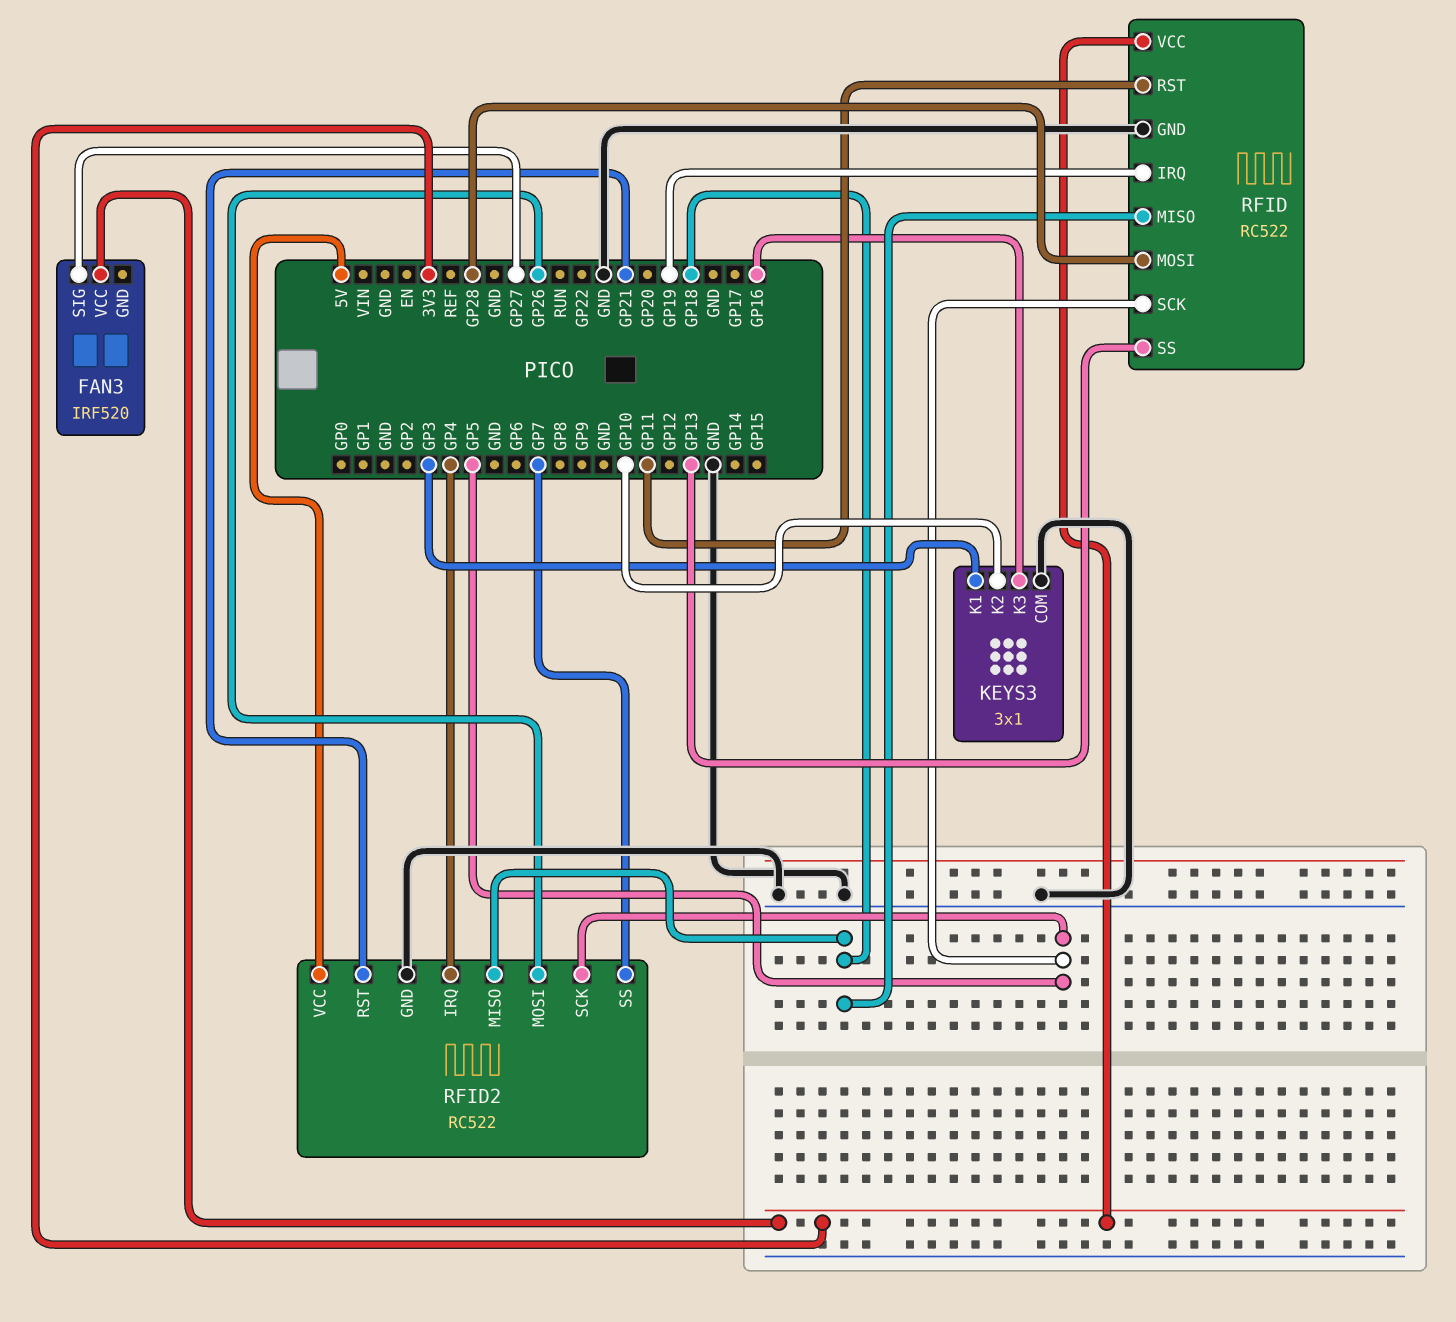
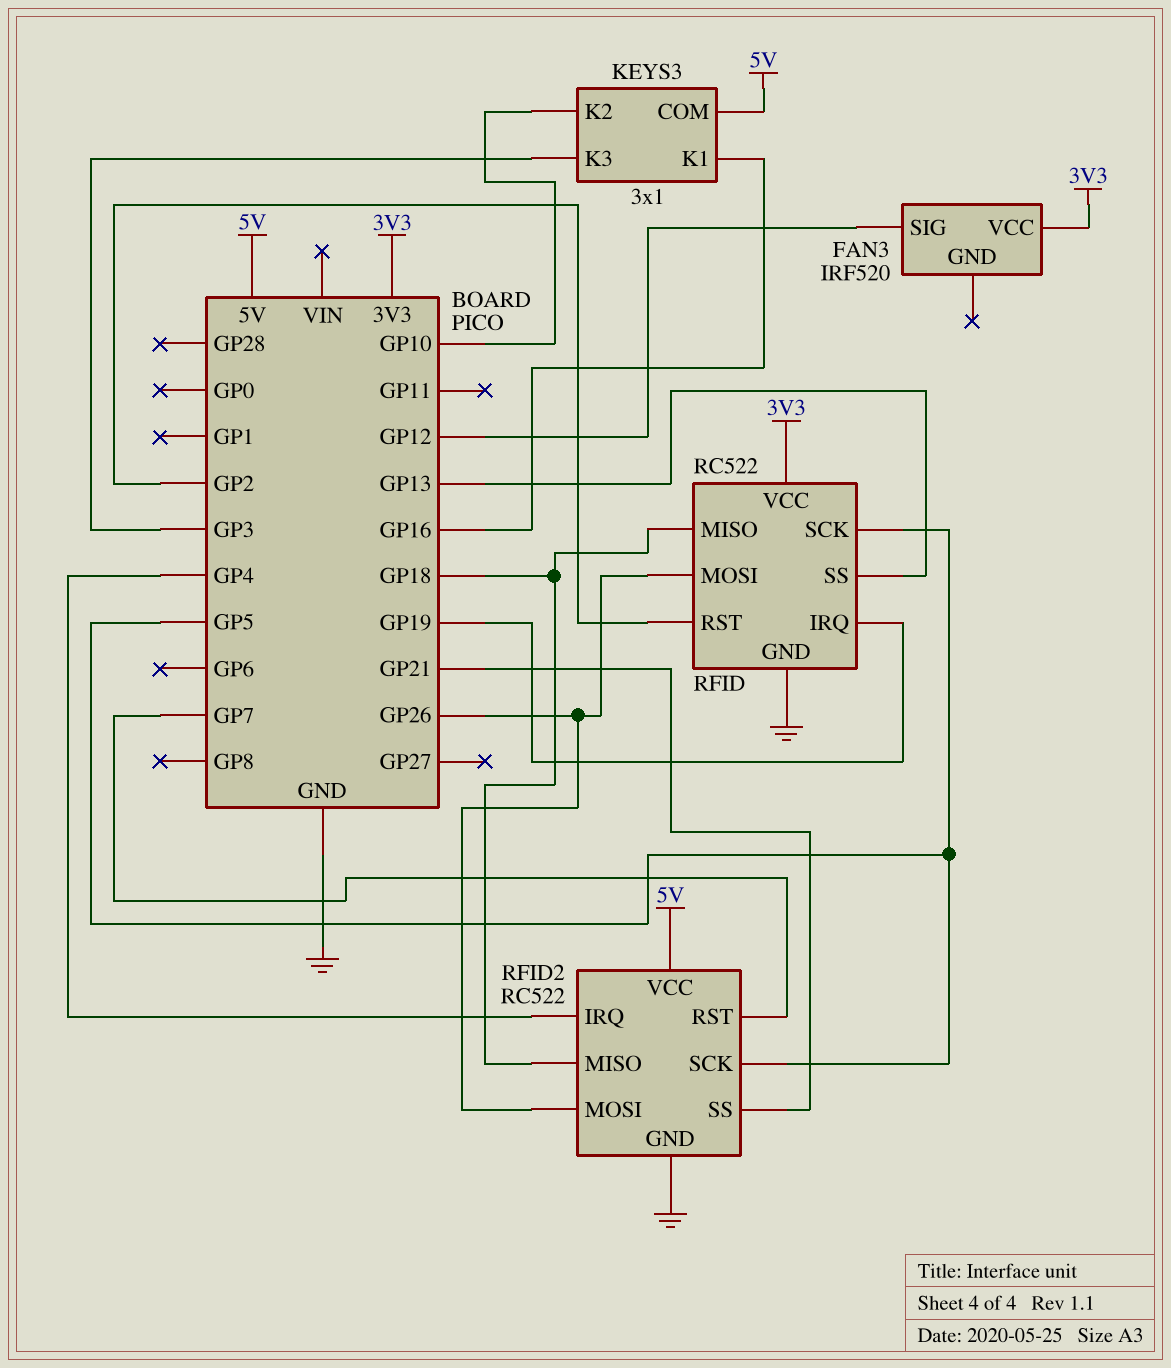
FAN3 pin SIG: GP27 -> GP12
KEYS3 pin COM: GND -> 5V
KEYS3 pin K1: GP3 -> GP16
KEYS3 pin K3: GP16 -> GP3
RFID pin MOSI: GP28 -> GP26
RFID pin RST: GP11 -> GP2
RFID2 pin RST: GP21 -> GP7
RFID2 pin SS: GP7 -> GP21

